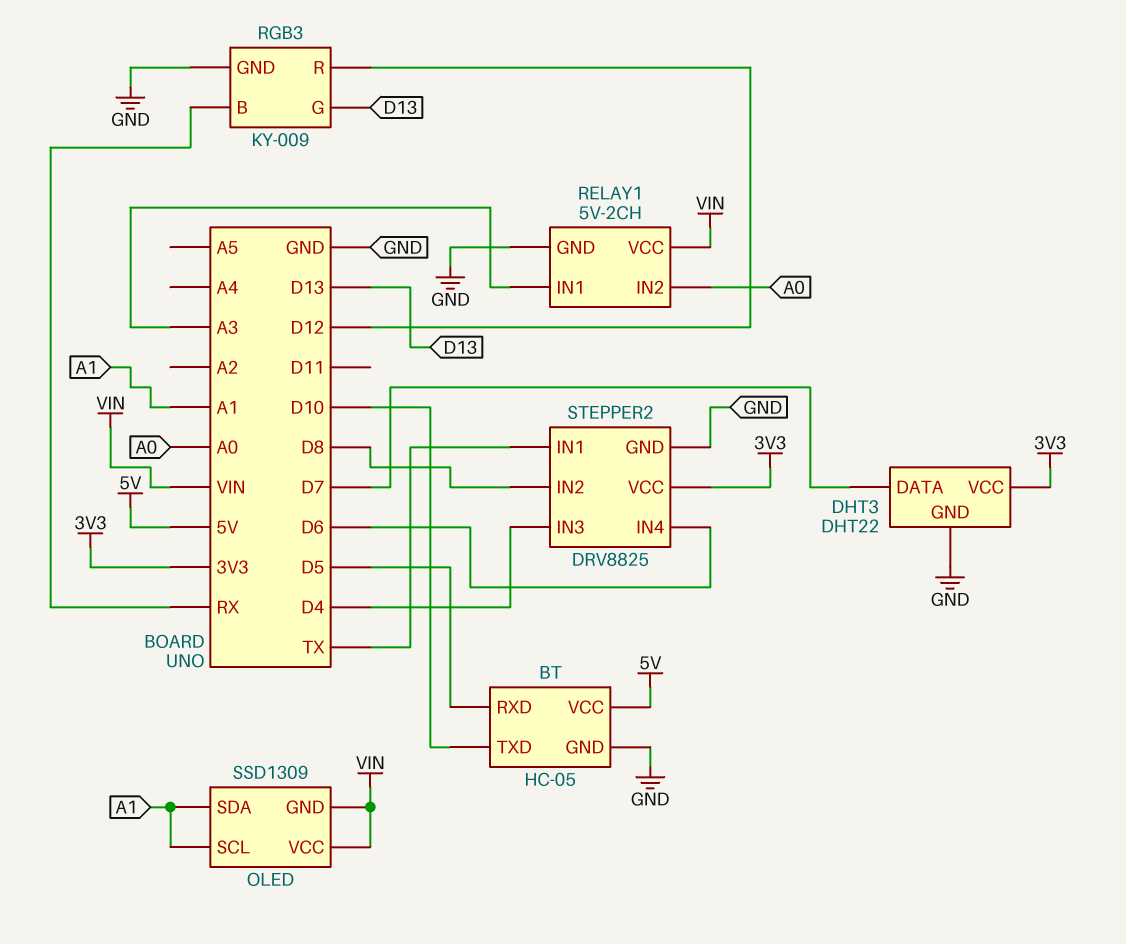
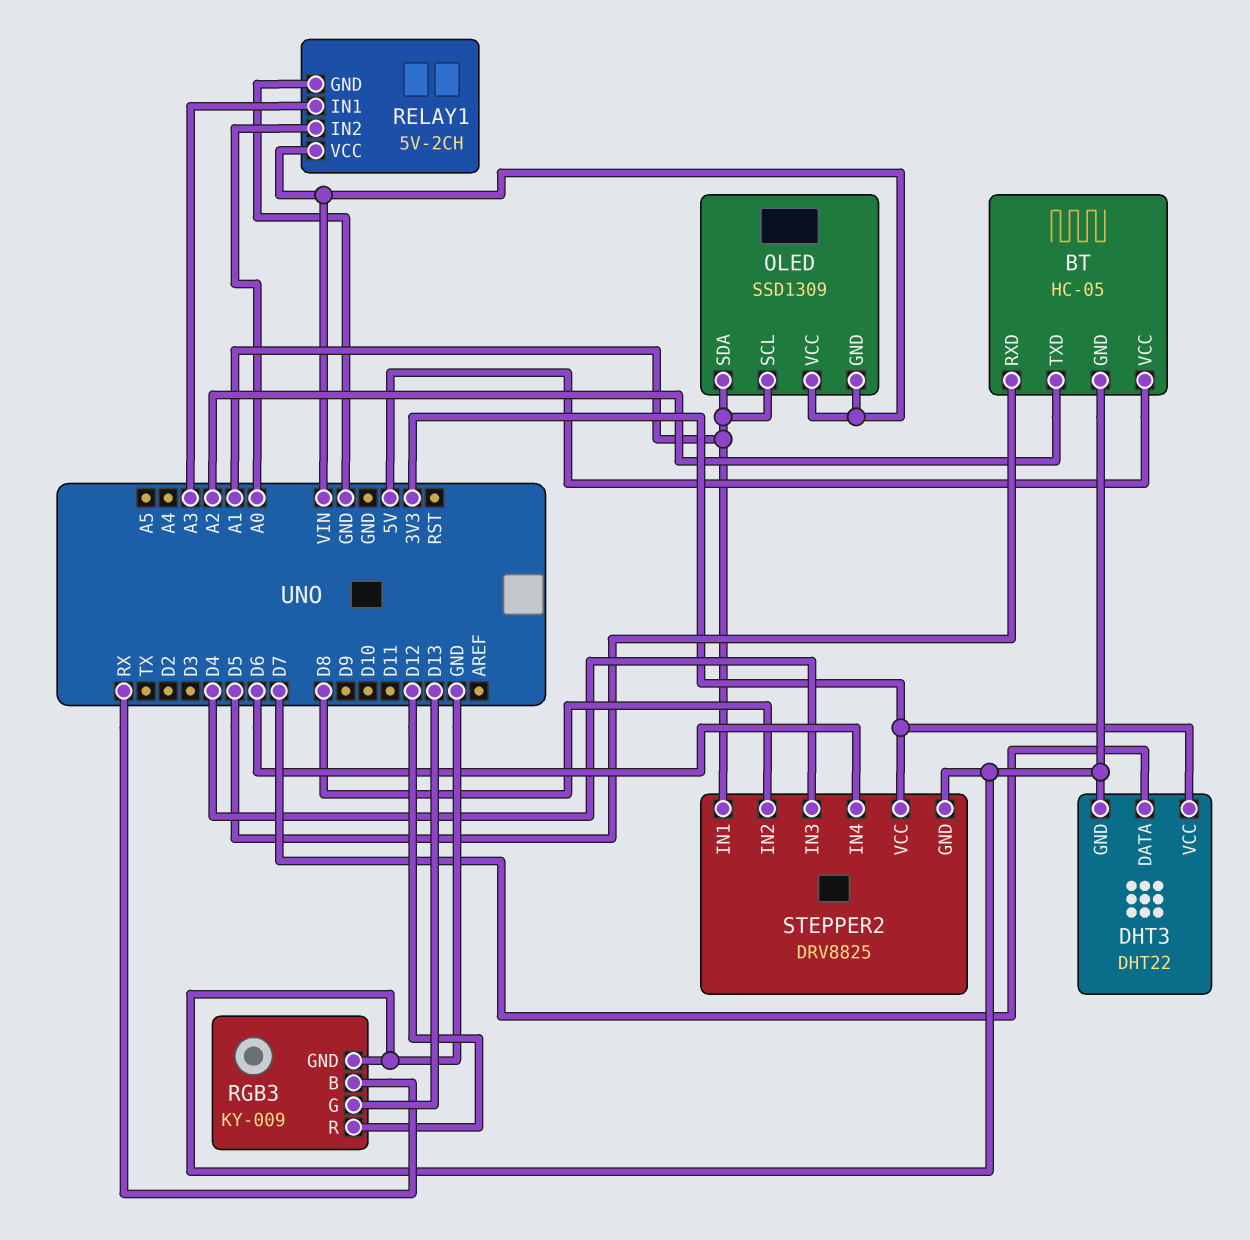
BT pin TXD: D10 -> A2
STEPPER2 pin IN1: TX -> A1

